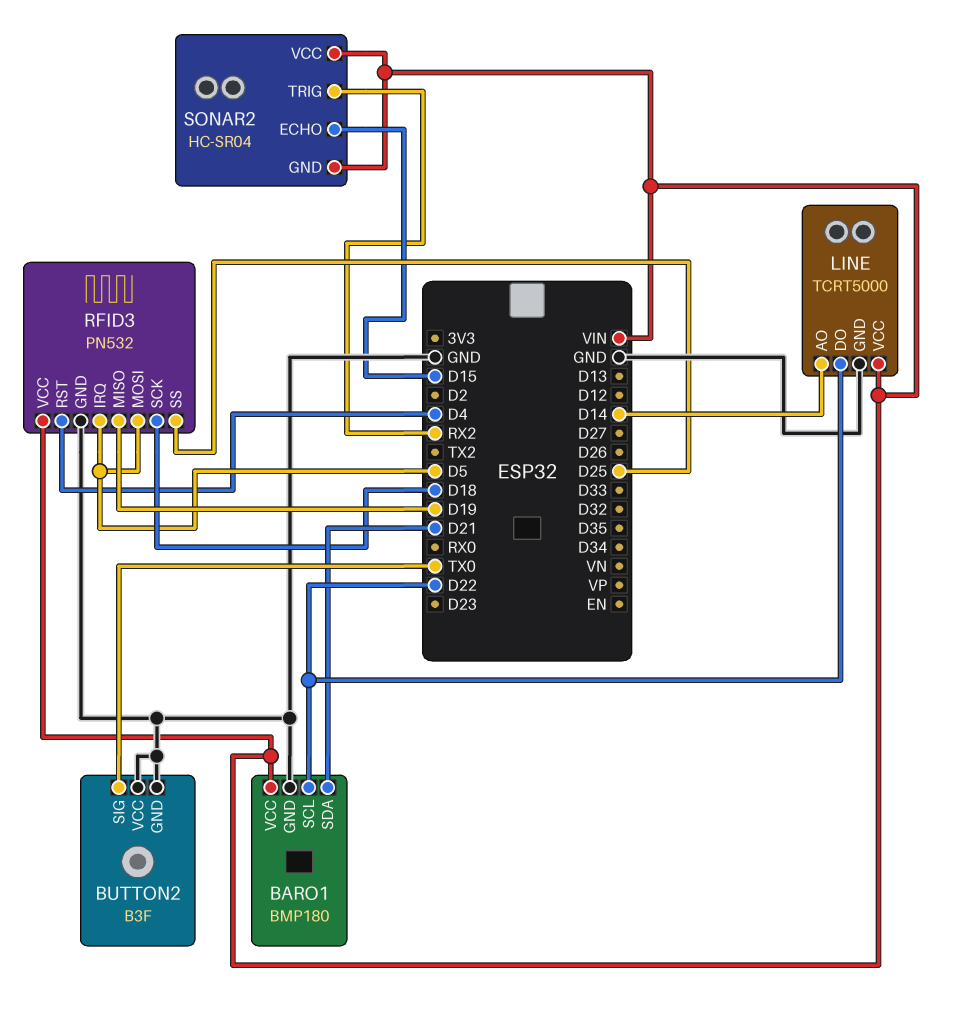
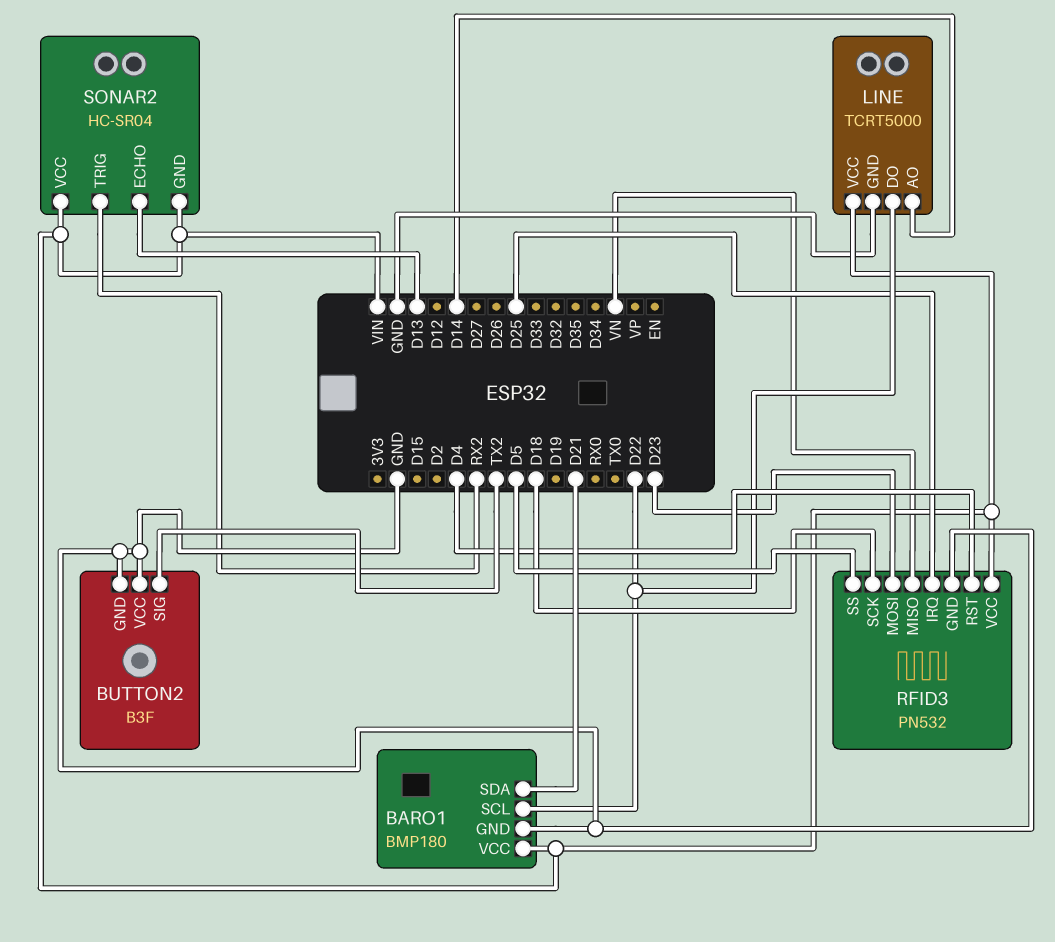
BUTTON2 pin SIG: TX0 -> TX2
RFID3 pin IRQ: D5 -> D25
RFID3 pin MISO: D19 -> VN
RFID3 pin MOSI: D5 -> D23
RFID3 pin SS: D25 -> D5
SONAR2 pin ECHO: D15 -> D13

